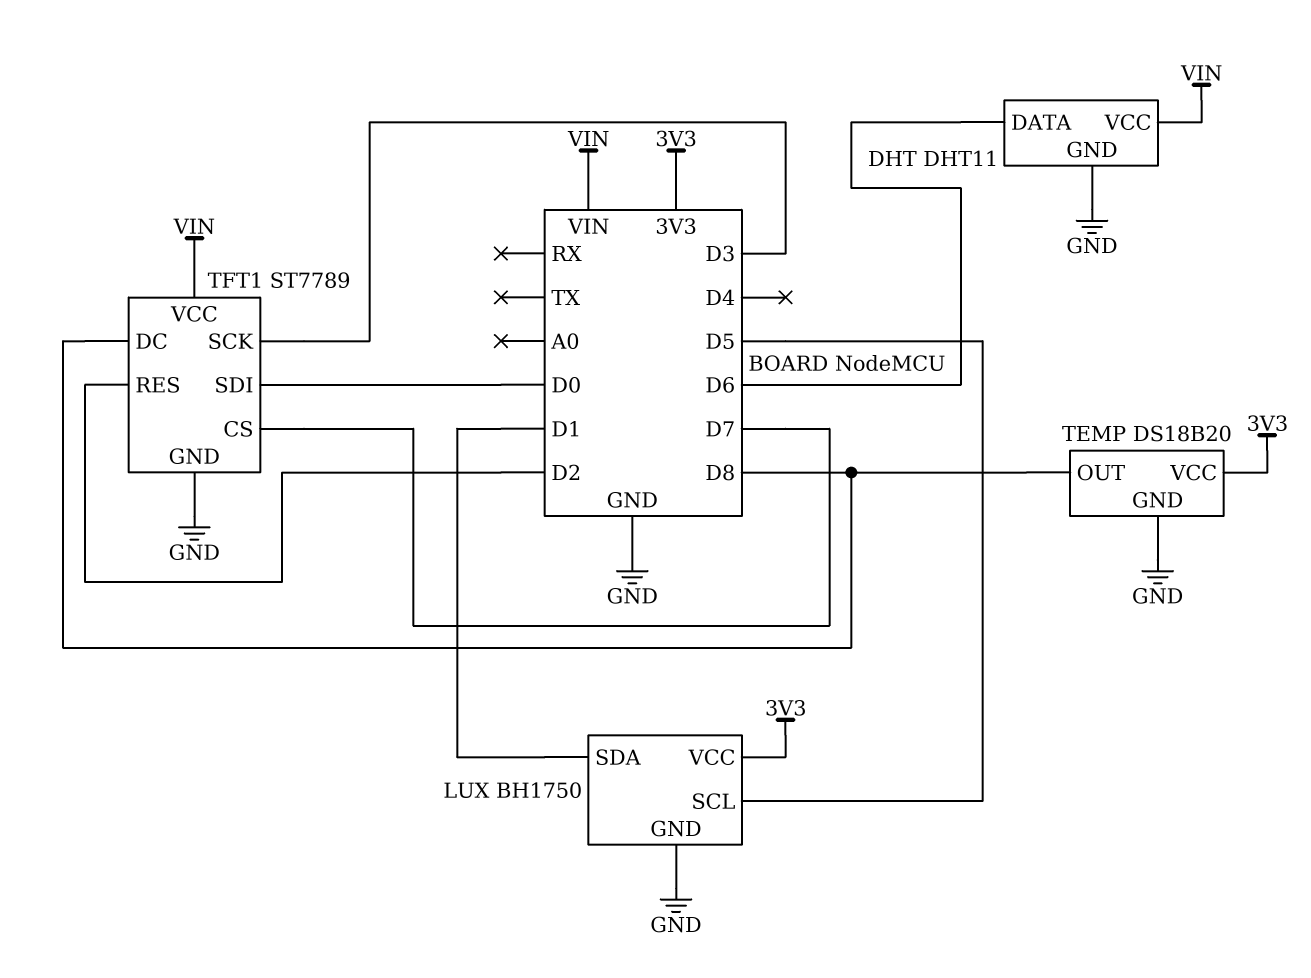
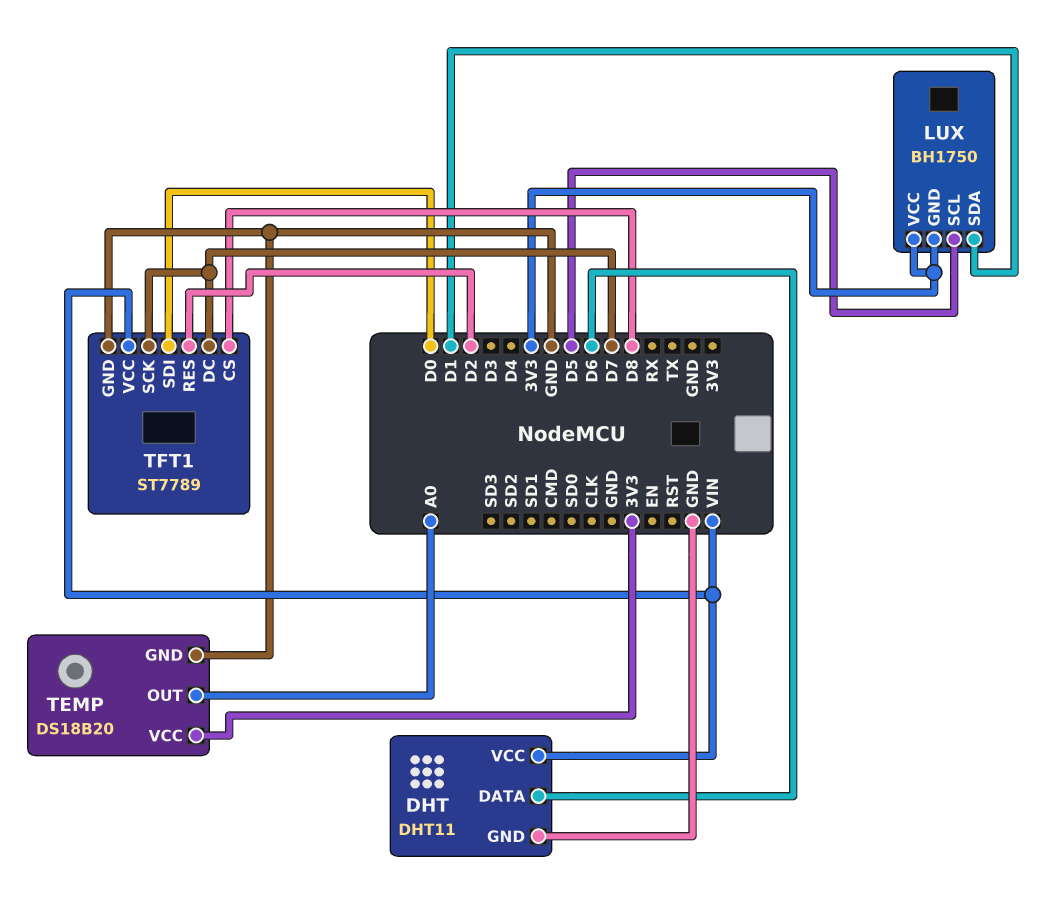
LUX pin GND: GND -> 3V3
TEMP pin OUT: D8 -> A0
TFT1 pin CS: D7 -> D8
TFT1 pin DC: D8 -> D7
TFT1 pin SCK: D3 -> D7

